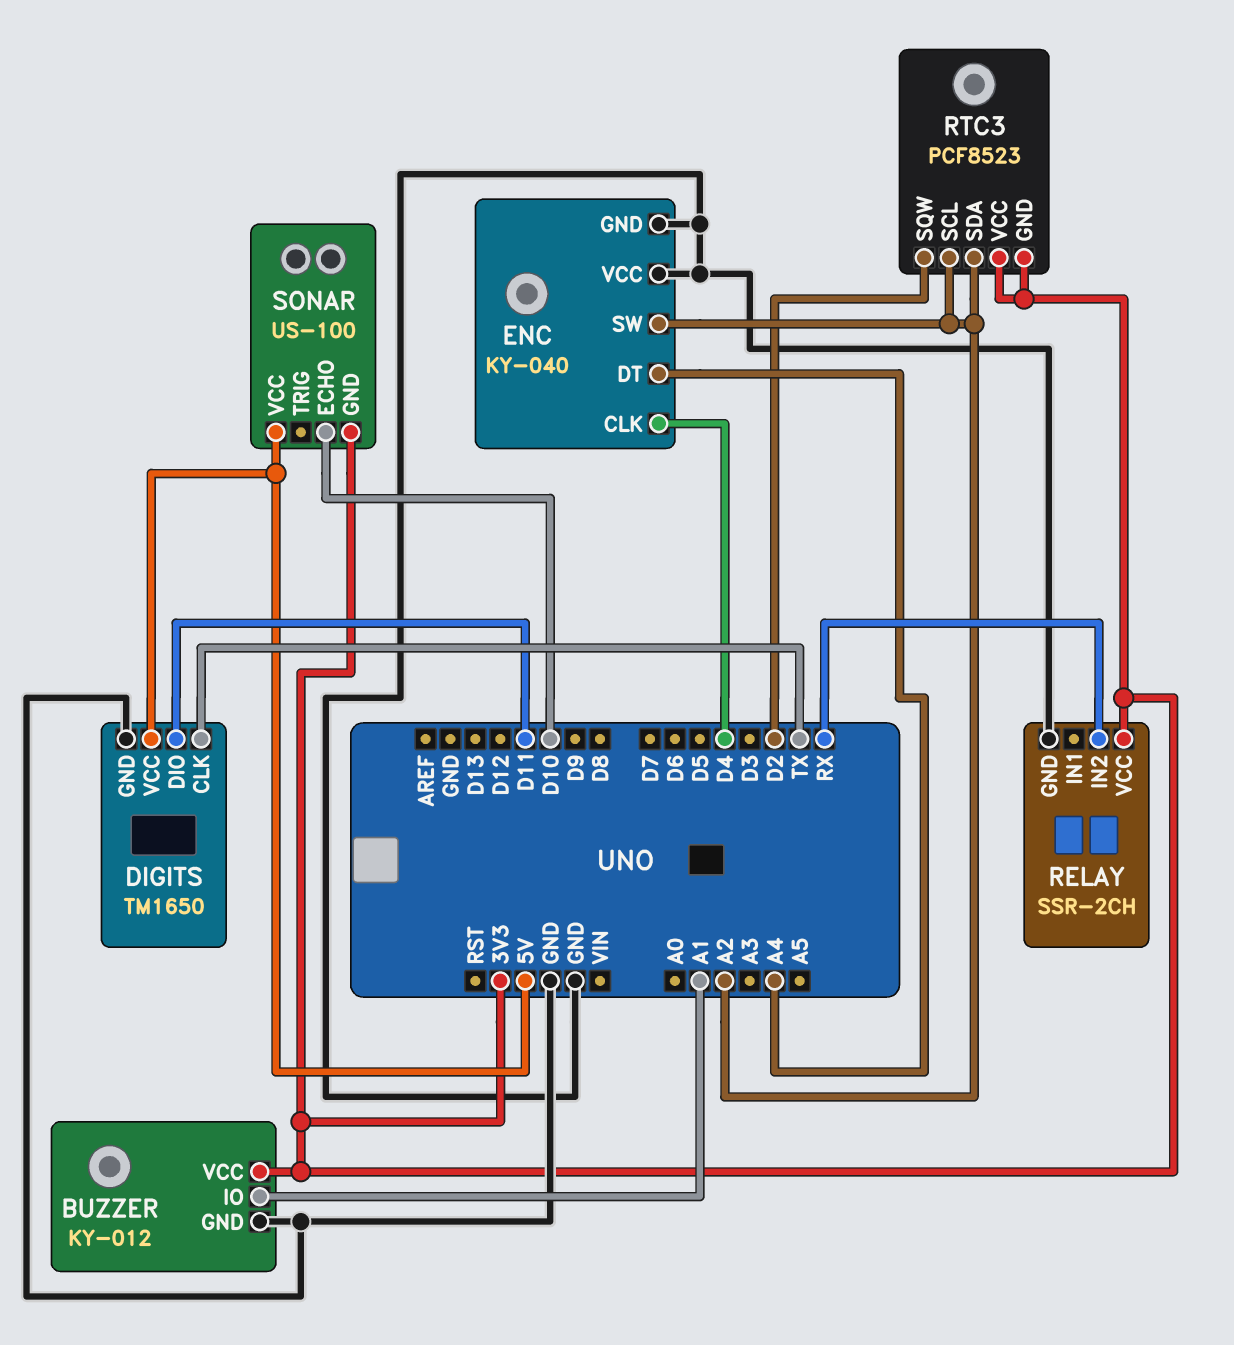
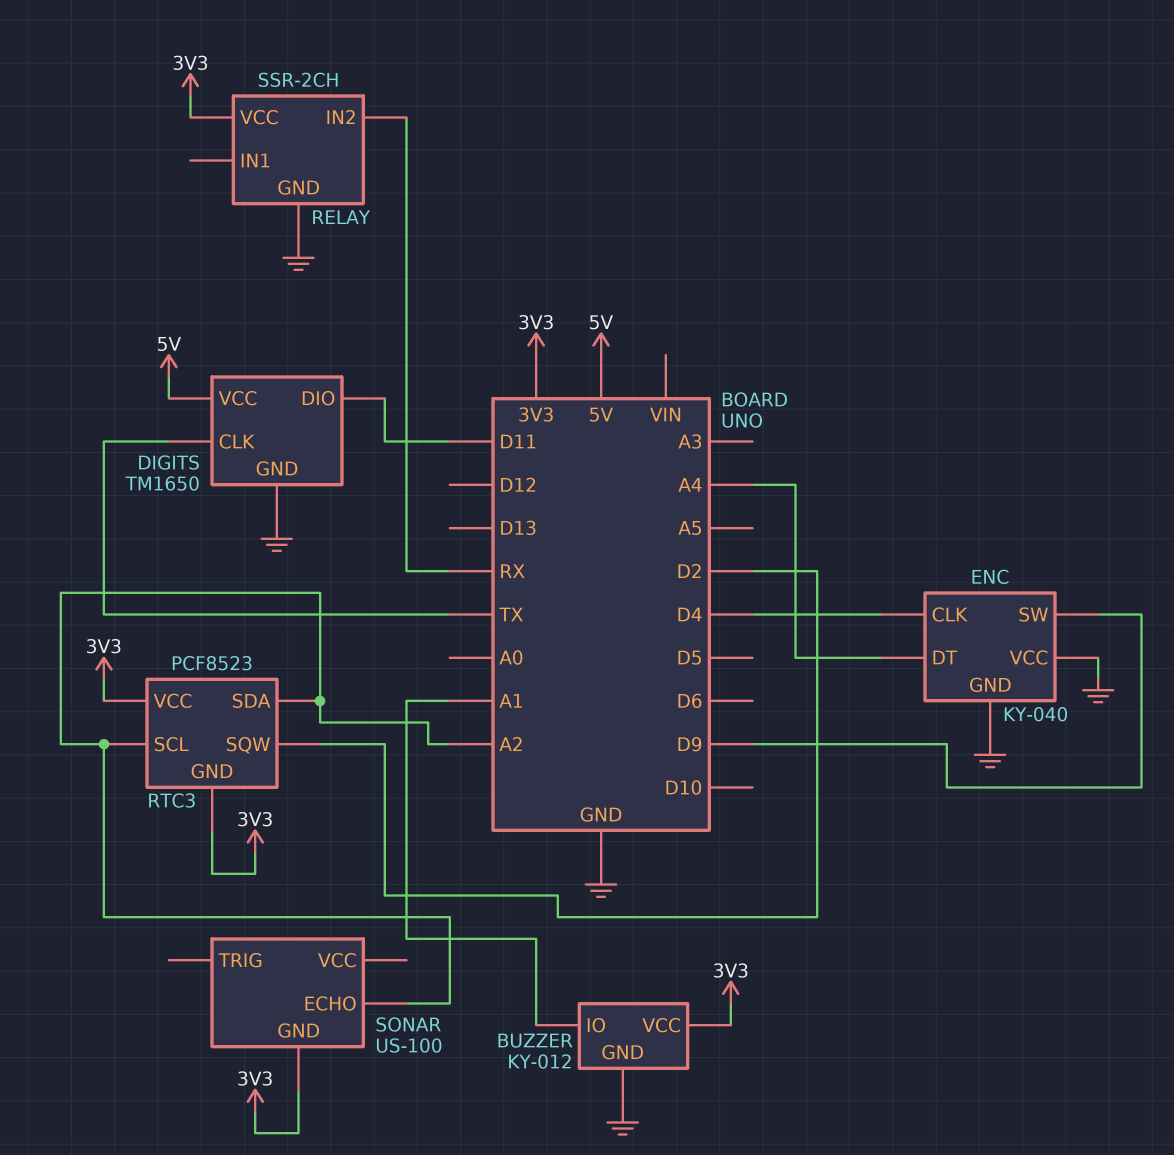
ENC pin SW: A2 -> D9
SONAR pin ECHO: D10 -> A2
SONAR pin VCC: 5V -> none

